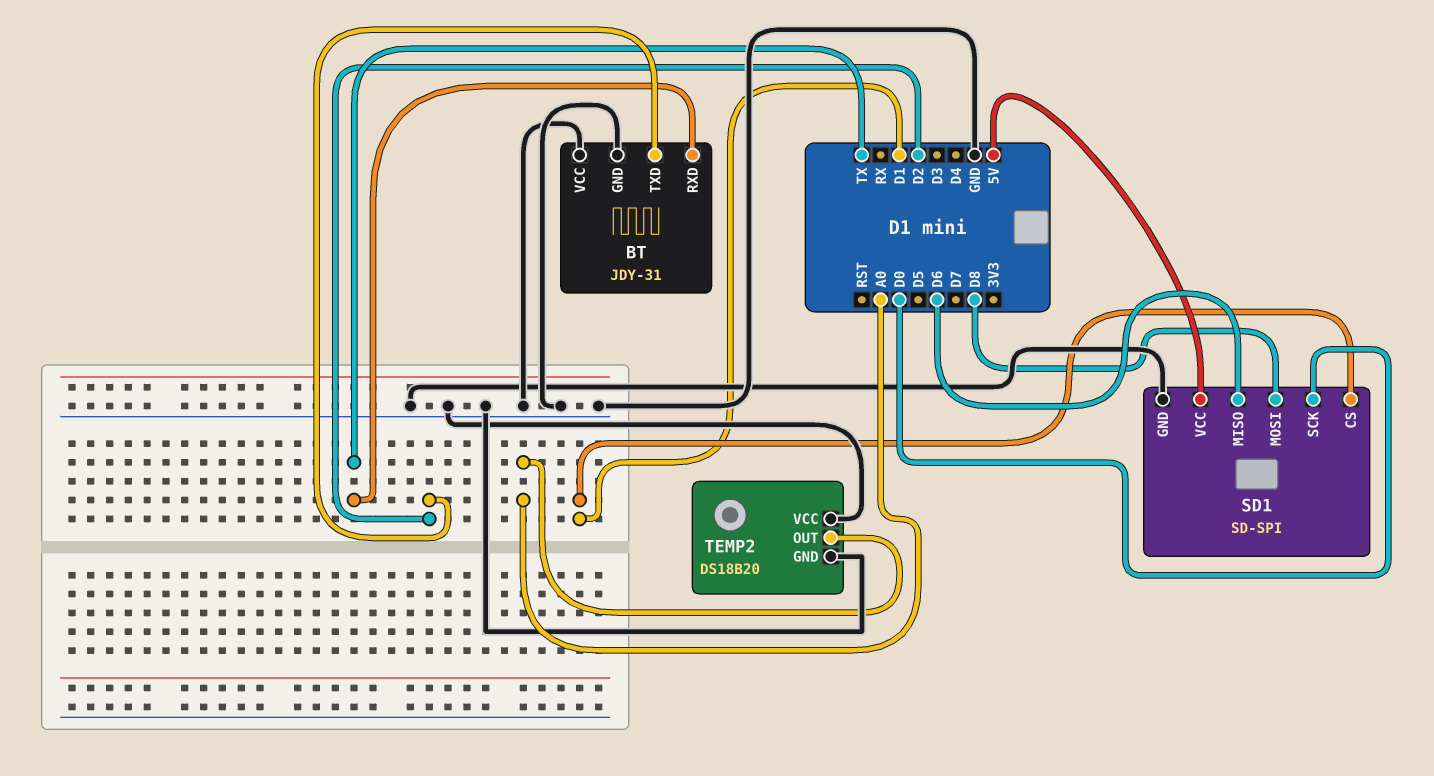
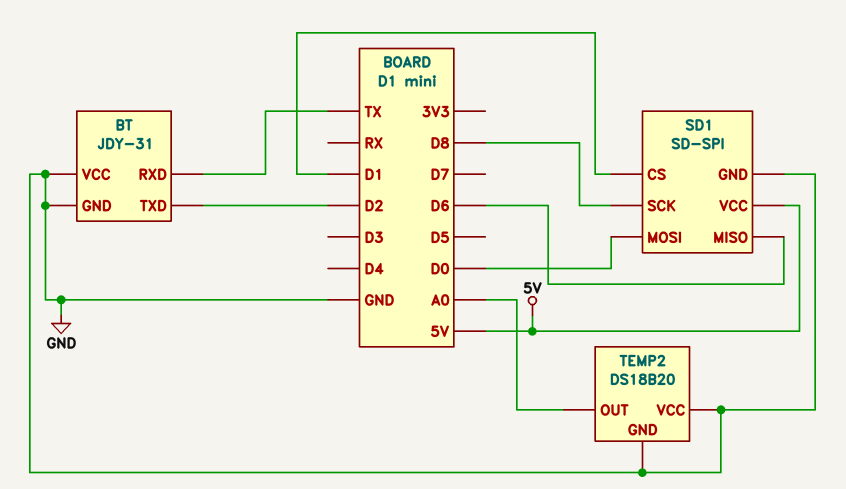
SD1 pin MOSI: D8 -> D0
SD1 pin SCK: D0 -> D8

